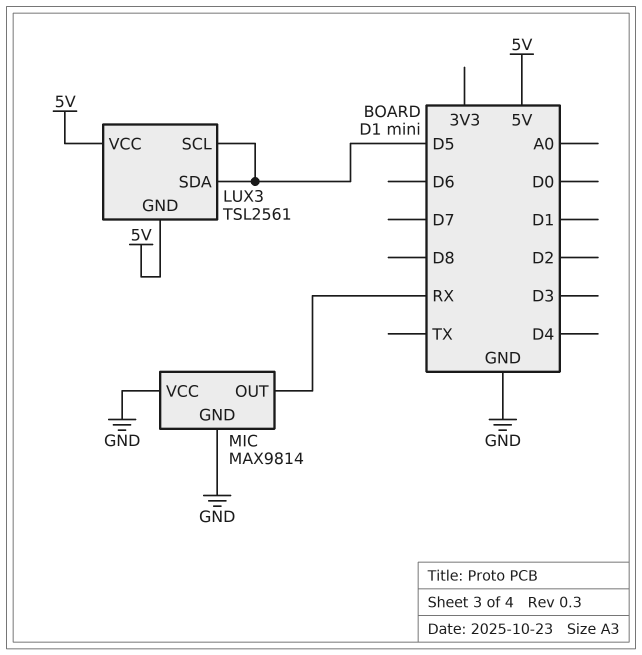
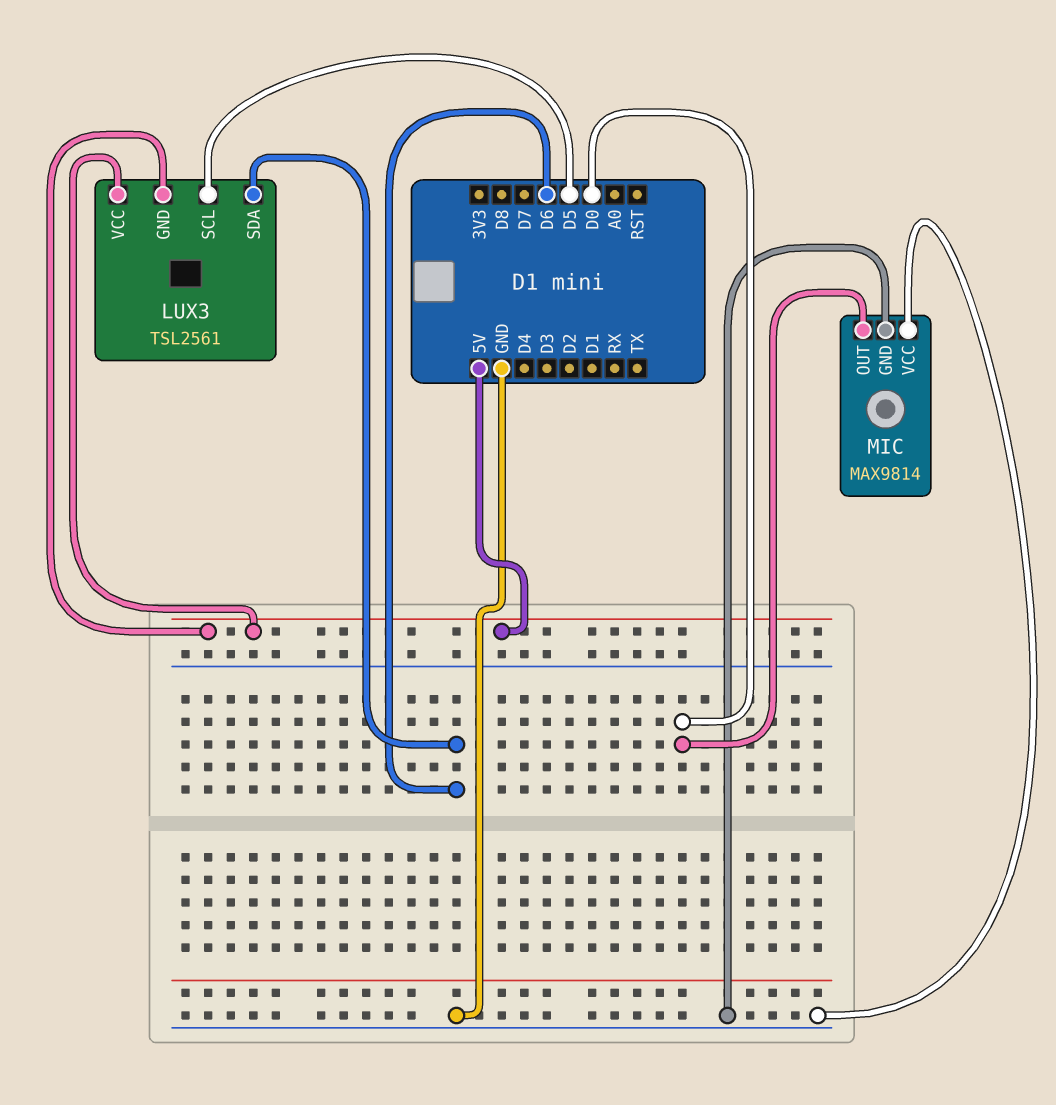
LUX3 pin SDA: D5 -> D6
MIC pin OUT: RX -> D0

